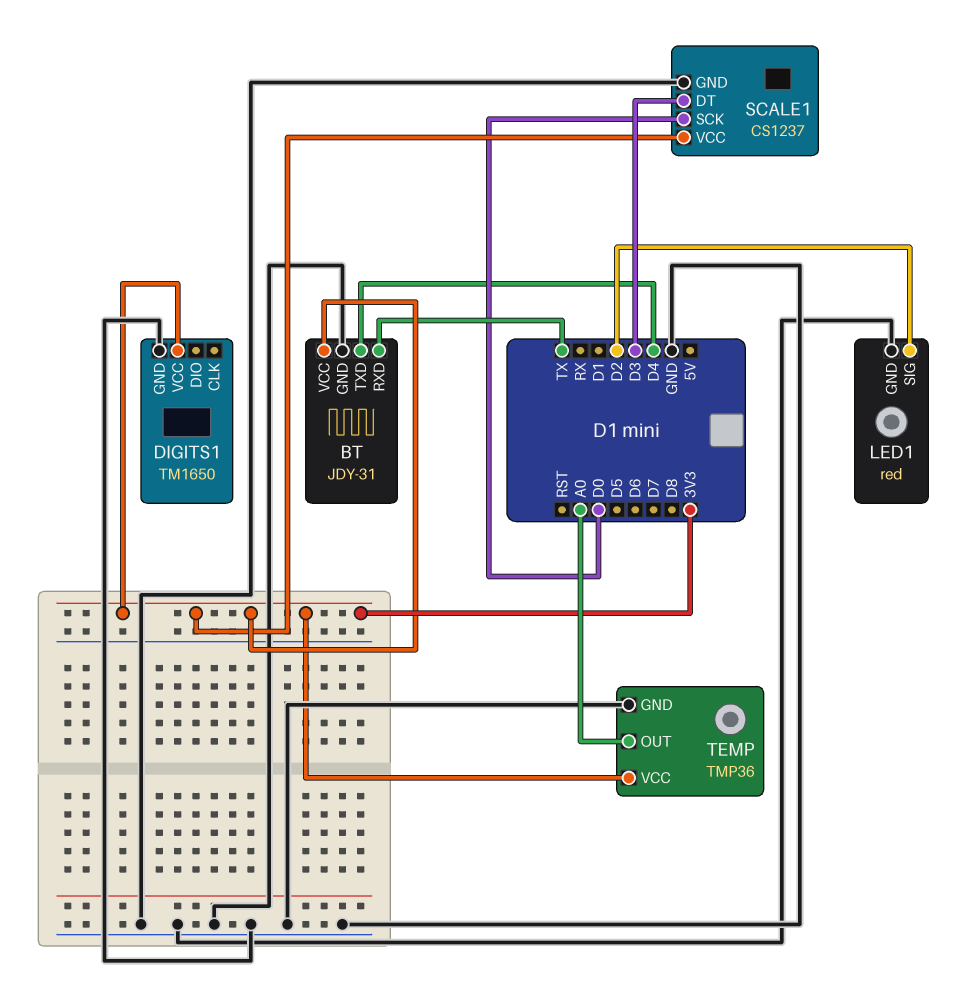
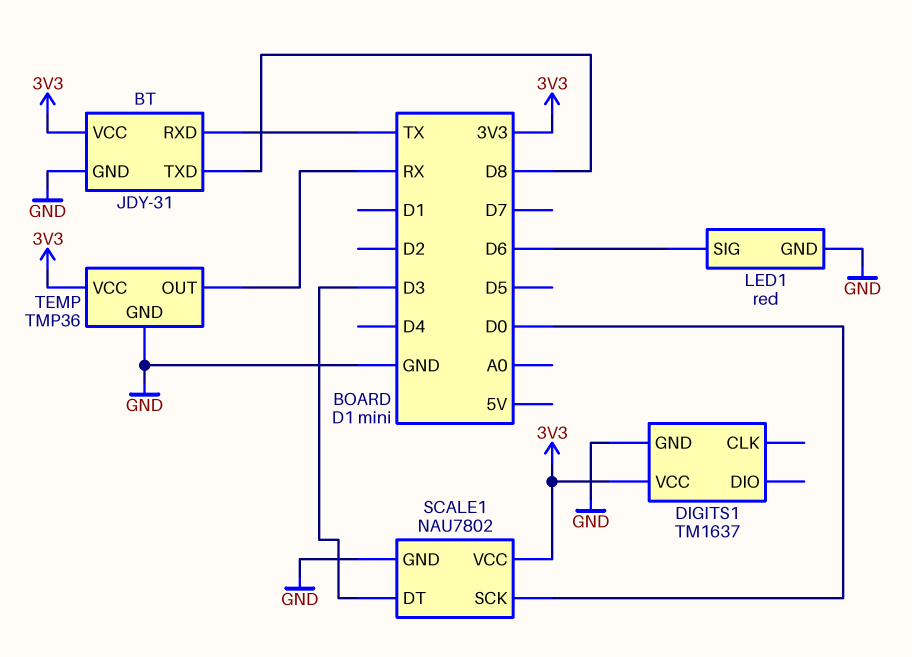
BT pin TXD: D4 -> D8
DIGITS1: TM1650 -> TM1637
LED1 pin SIG: D2 -> D6
SCALE1: CS1237 -> NAU7802
TEMP pin OUT: A0 -> RX

